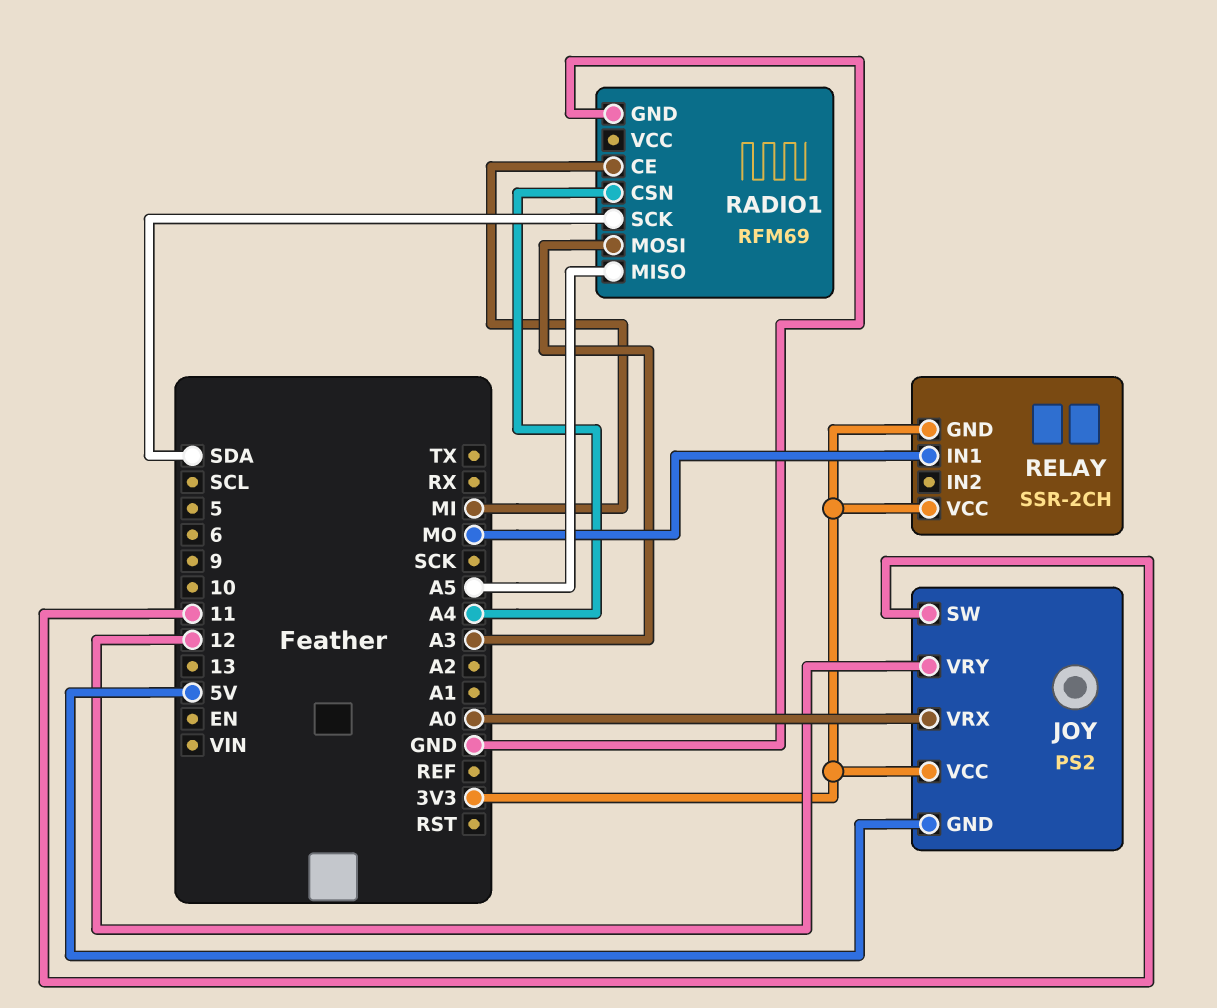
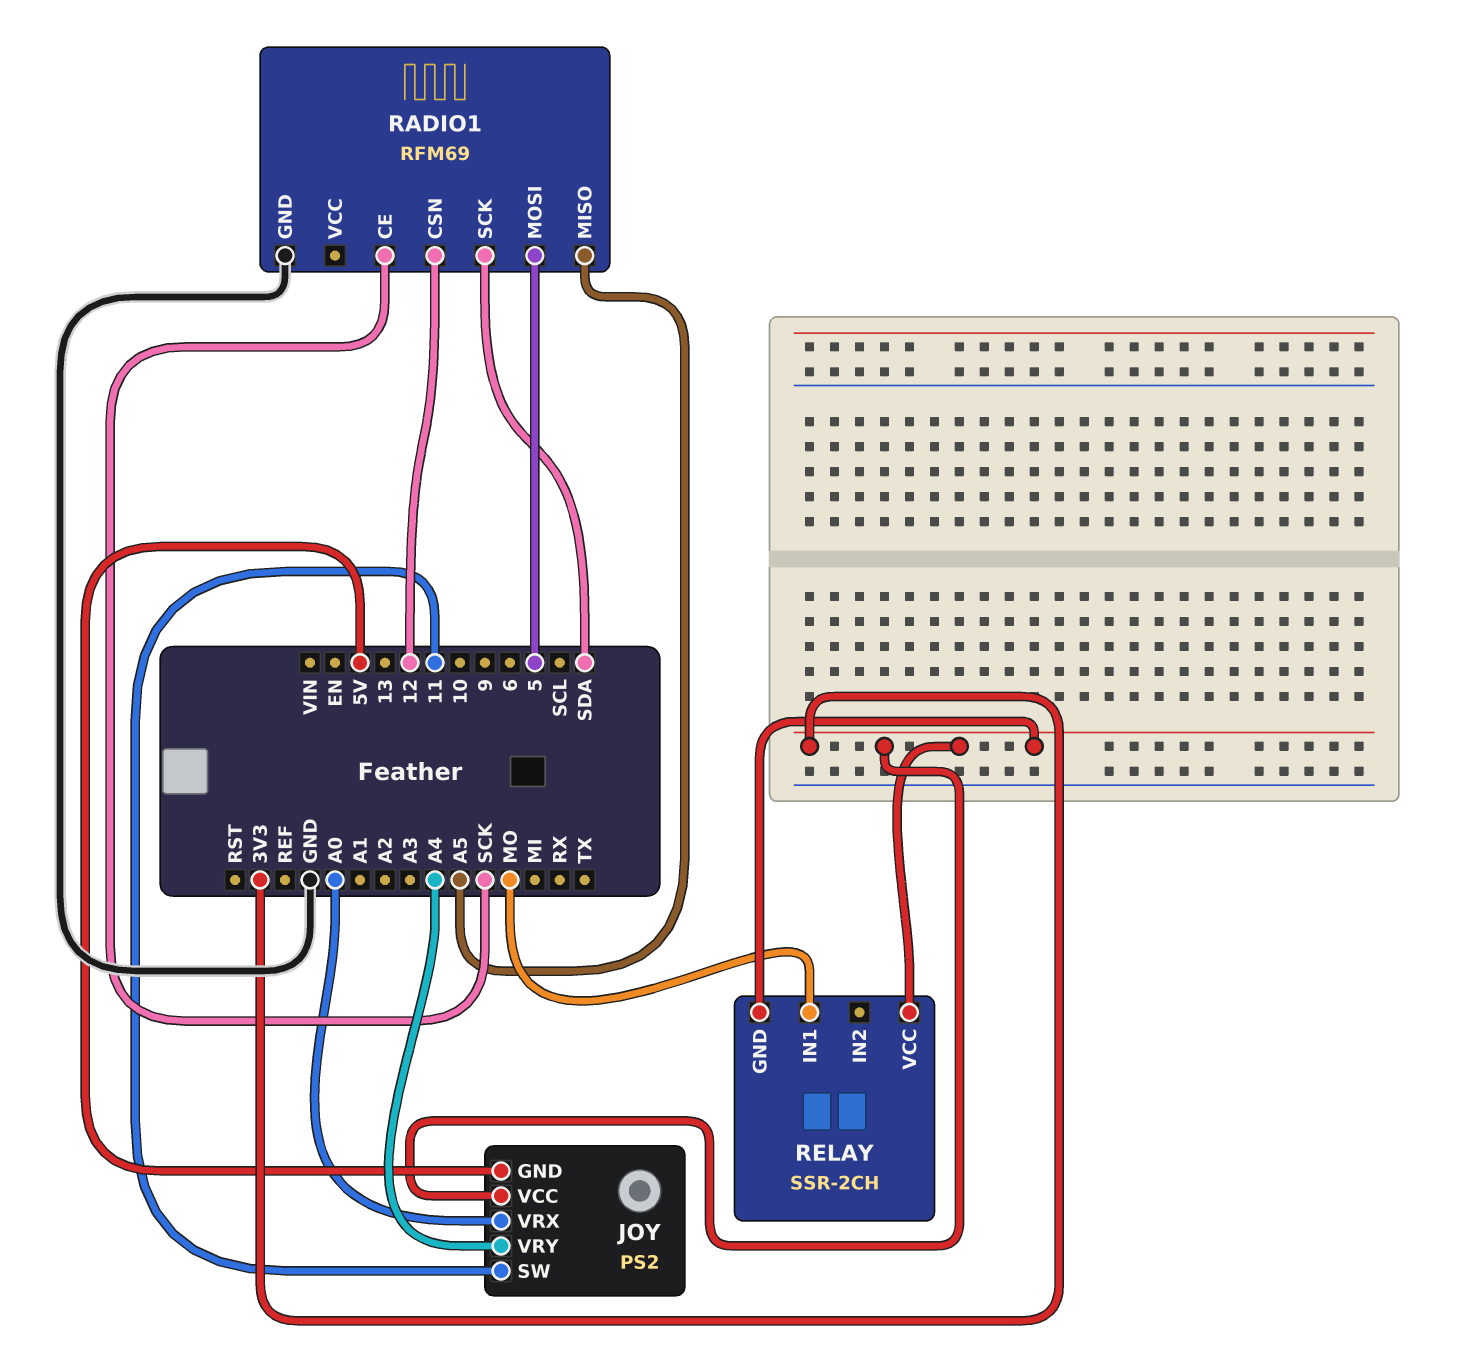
JOY pin VRY: 12 -> A4
RADIO1 pin CE: MI -> SCK
RADIO1 pin CSN: A4 -> 12
RADIO1 pin MOSI: A3 -> 5

